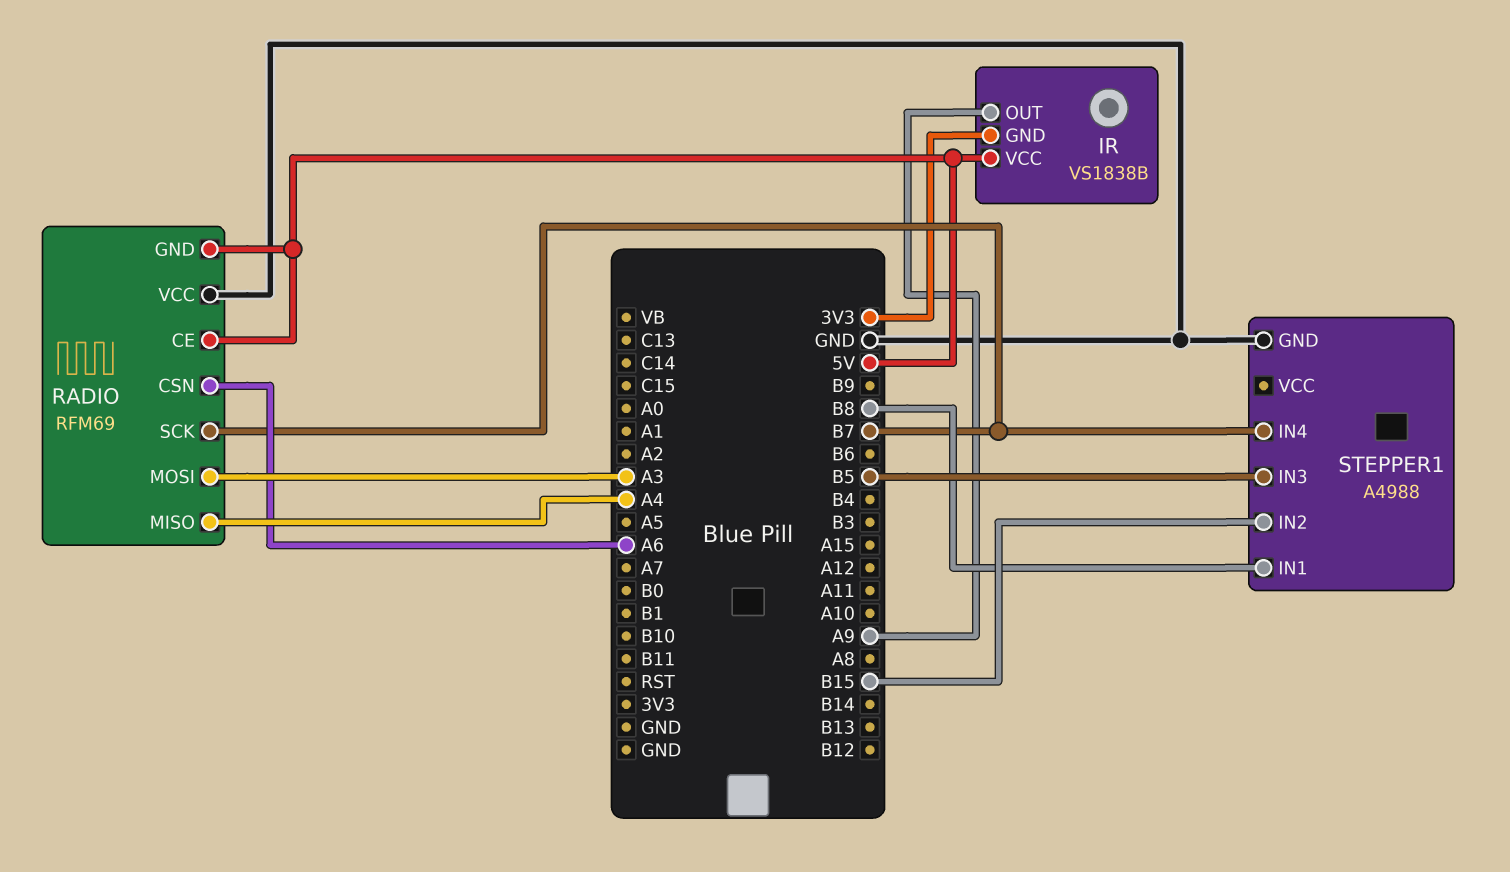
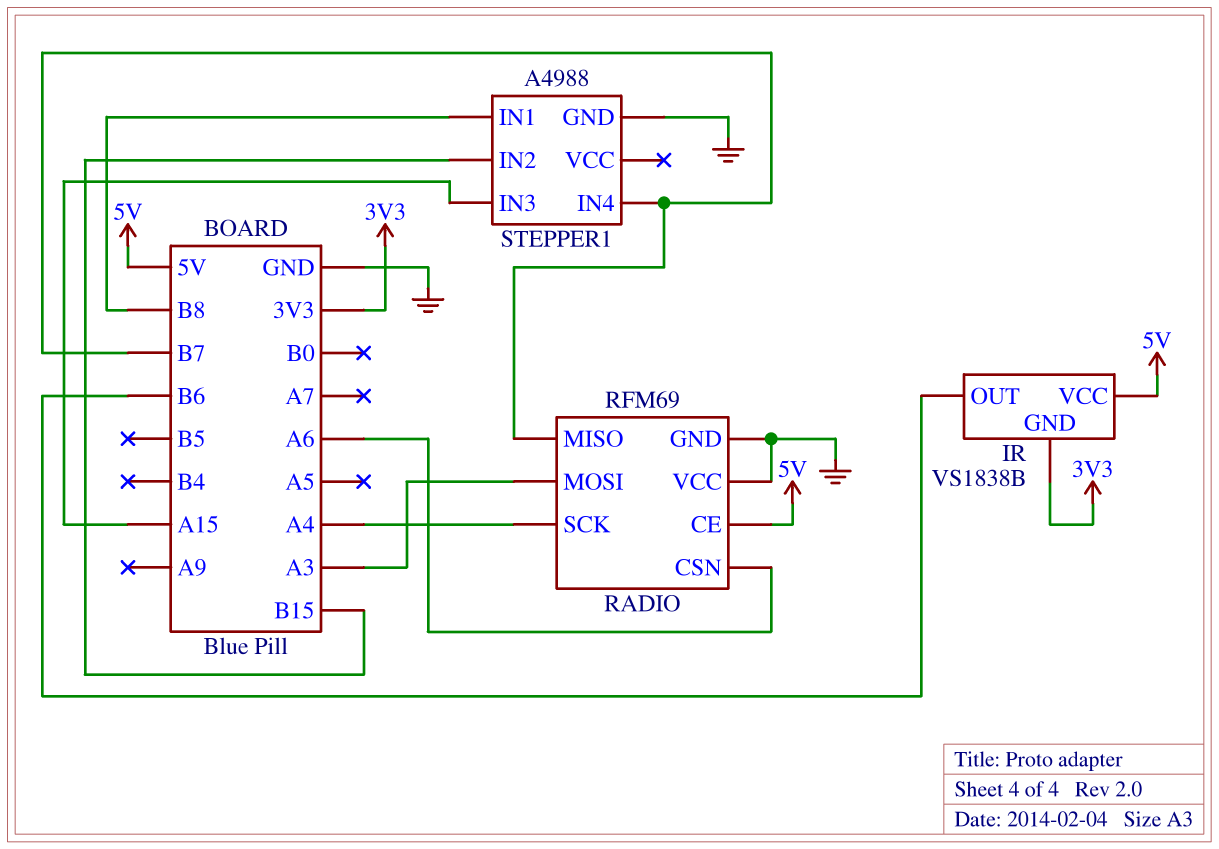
IR pin OUT: A9 -> B6
RADIO pin GND: 5V -> GND
RADIO pin MISO: A4 -> B7
RADIO pin SCK: B7 -> A4
STEPPER1 pin IN3: B5 -> A15

